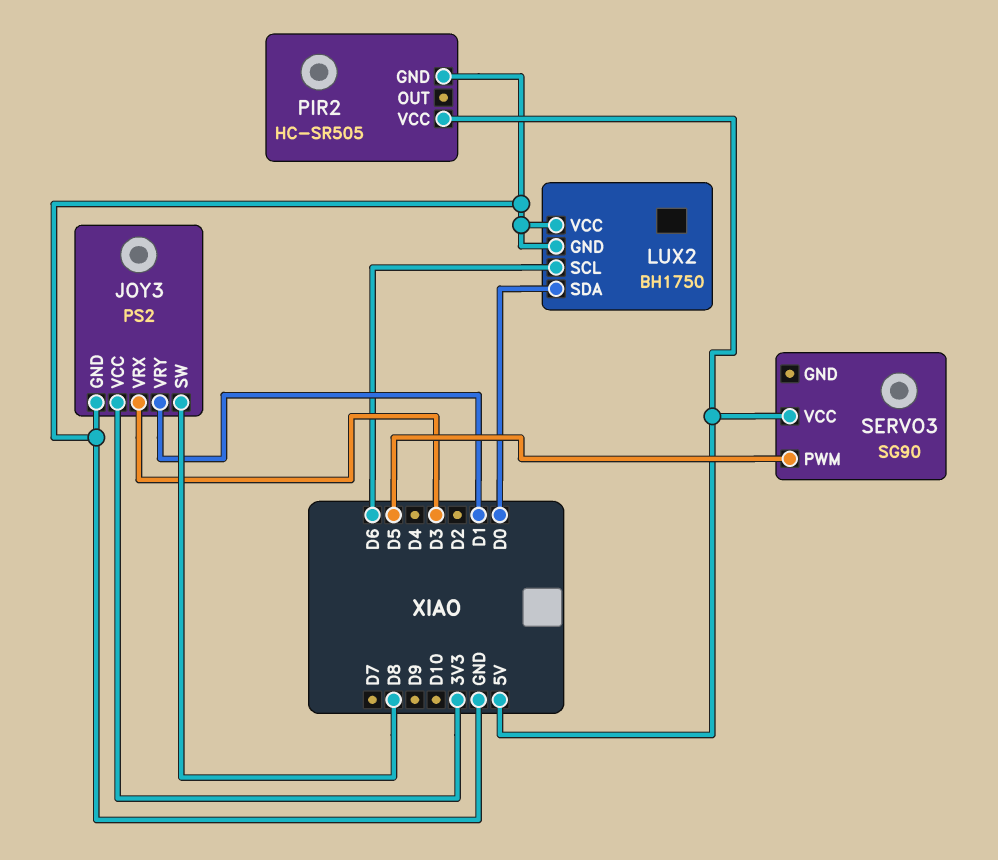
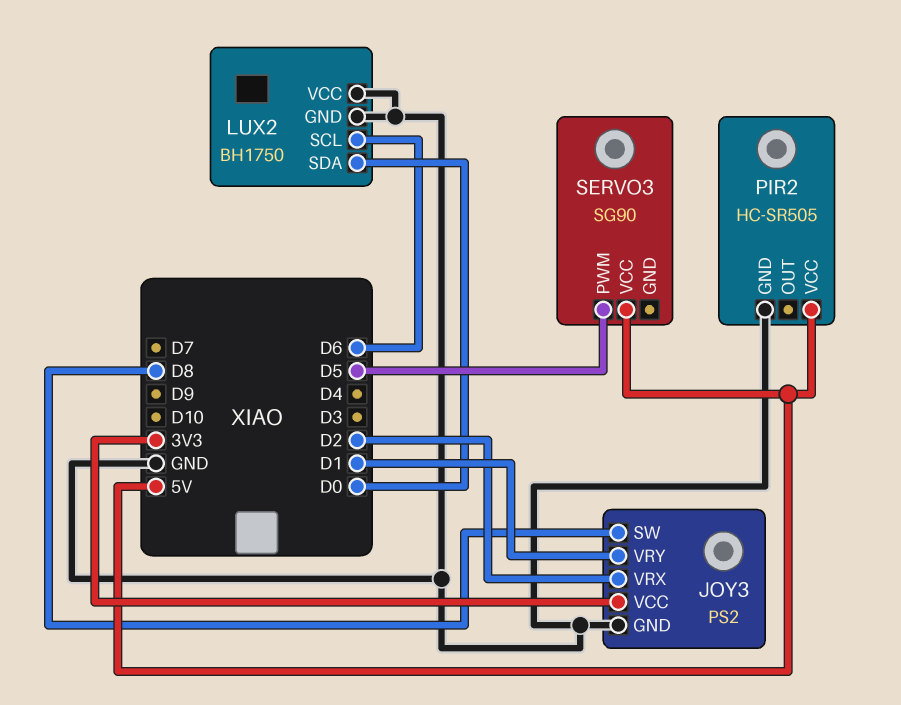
JOY3 pin VRX: D3 -> D2

